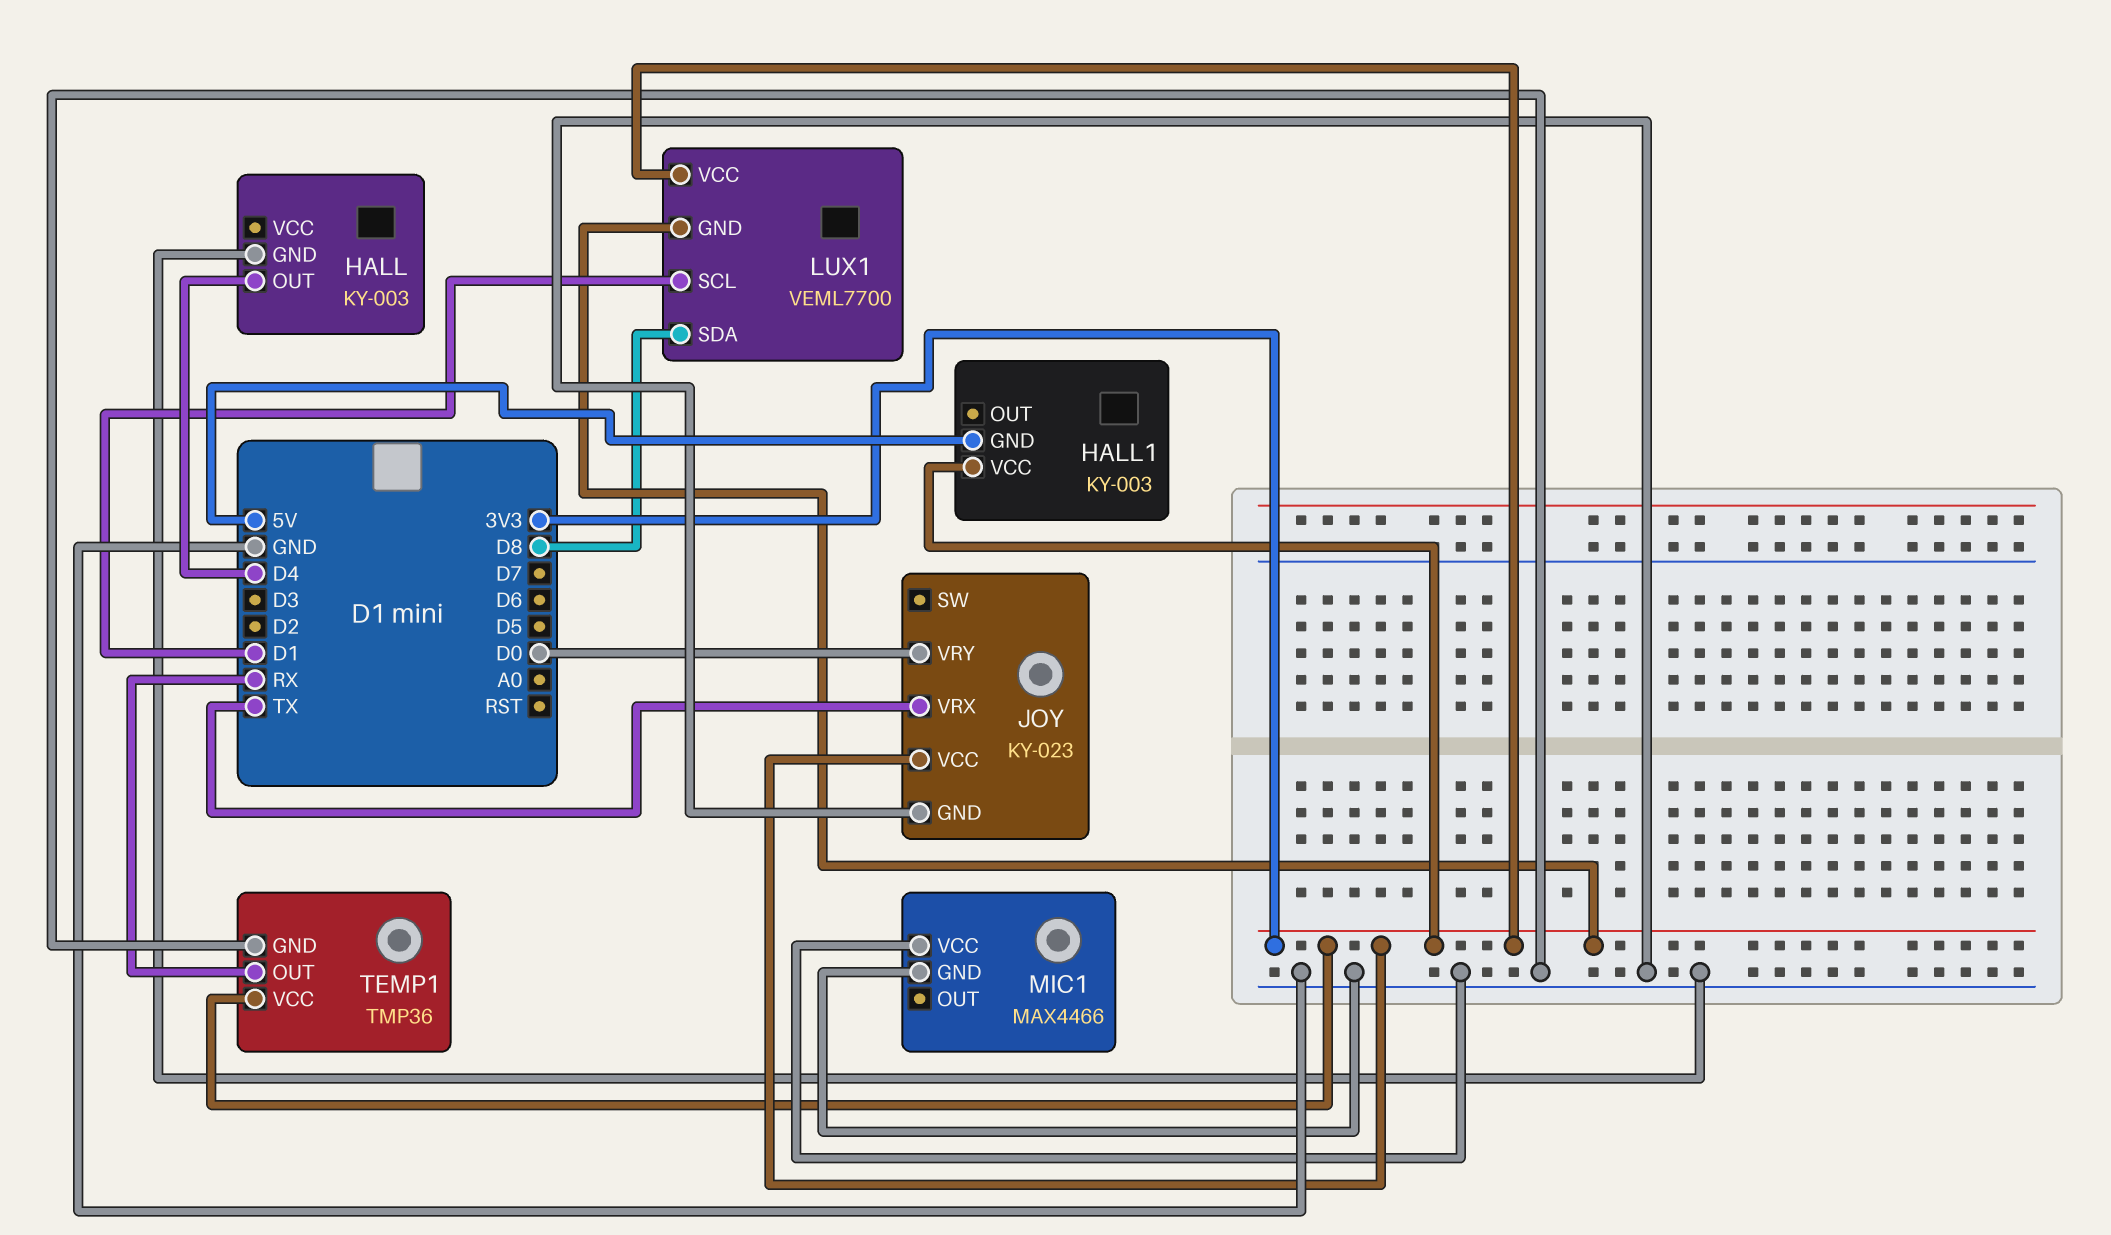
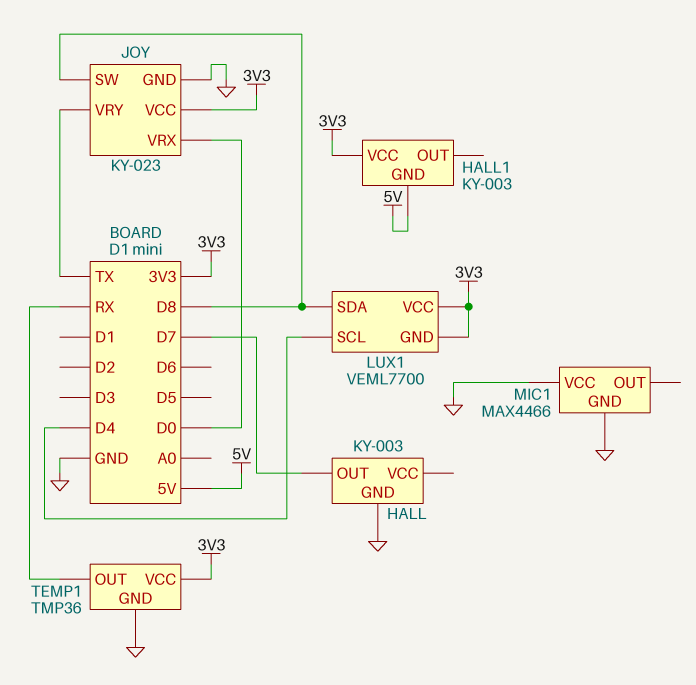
HALL pin OUT: D4 -> D7
JOY pin SW: none -> D8
JOY pin VRX: TX -> D0
JOY pin VRY: D0 -> TX
LUX1 pin SCL: D1 -> D4

